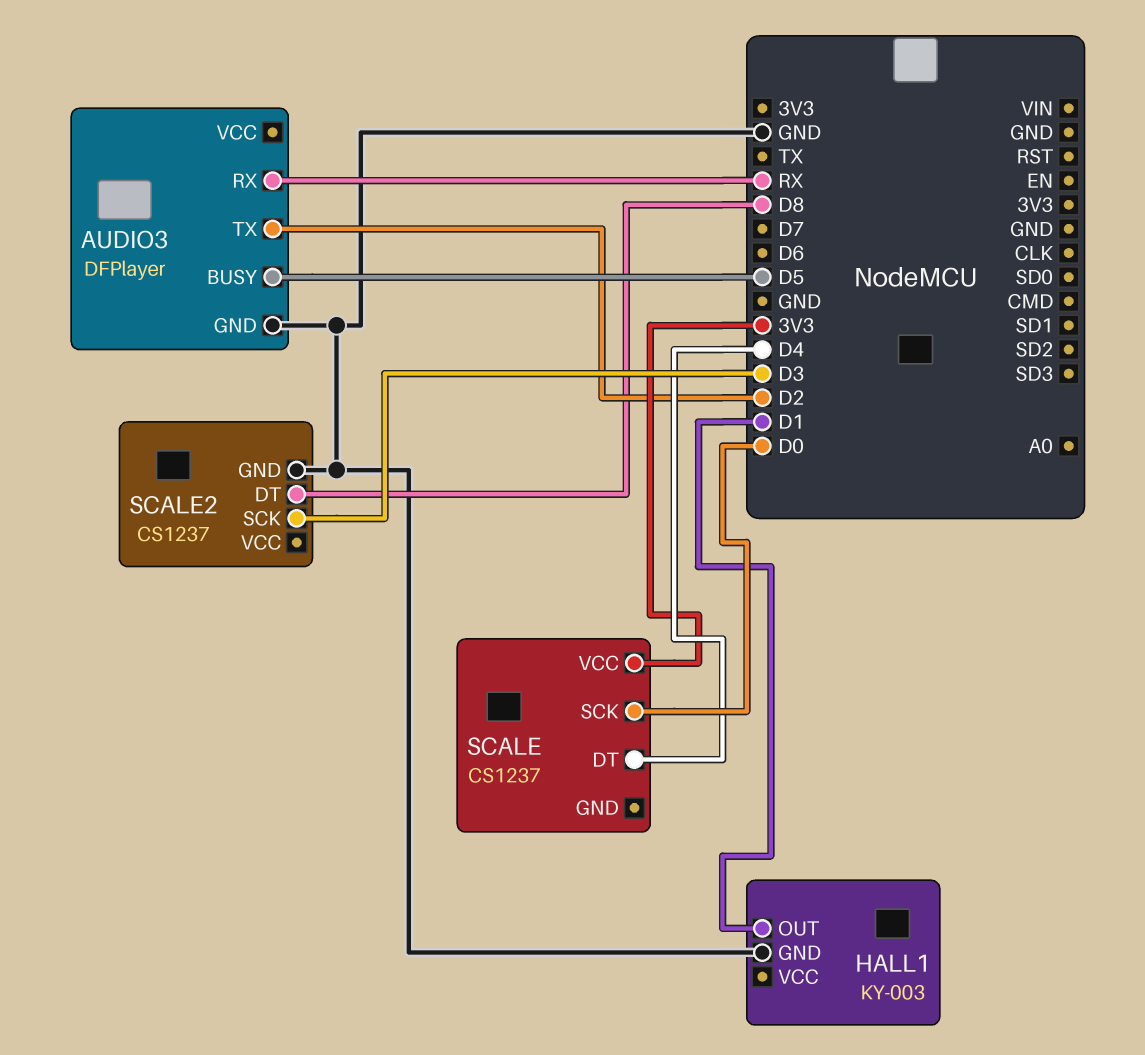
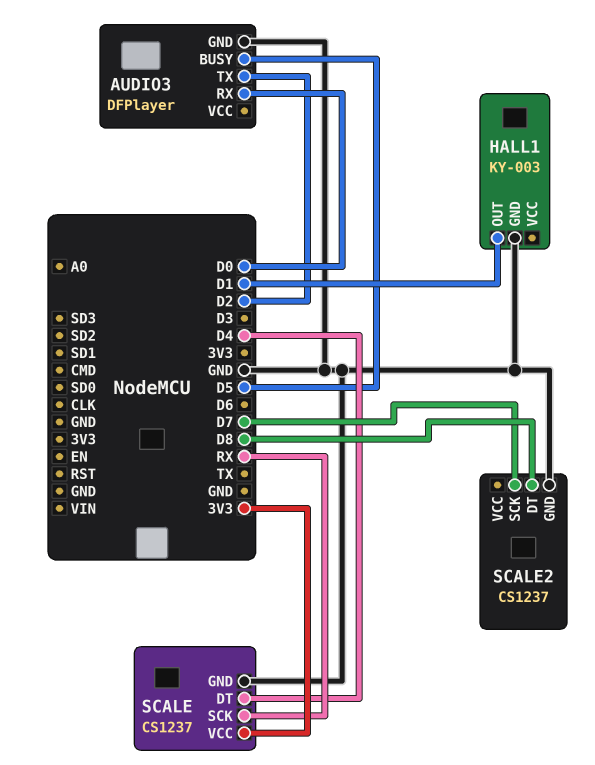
AUDIO3 pin RX: RX -> D0
SCALE pin GND: none -> GND
SCALE pin SCK: D0 -> RX
SCALE2 pin SCK: D3 -> D7

